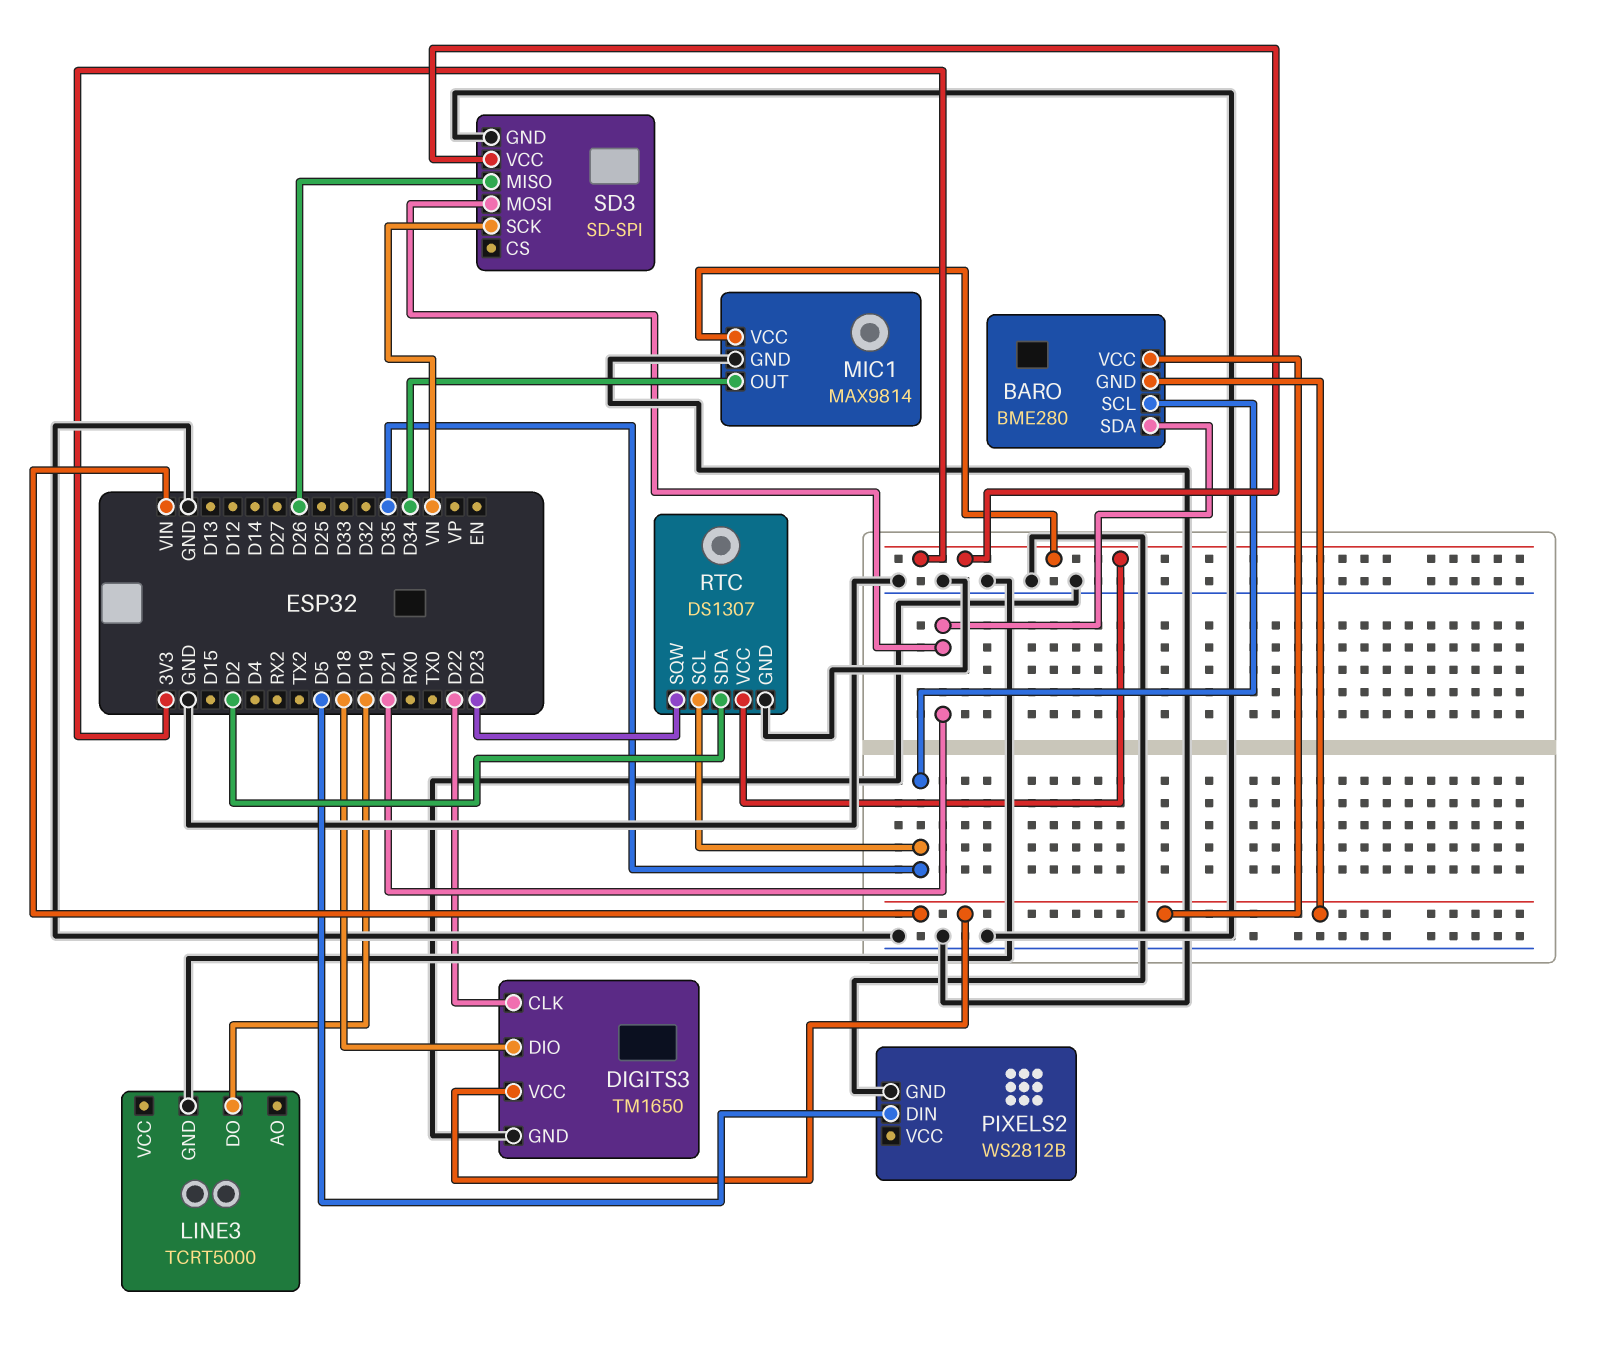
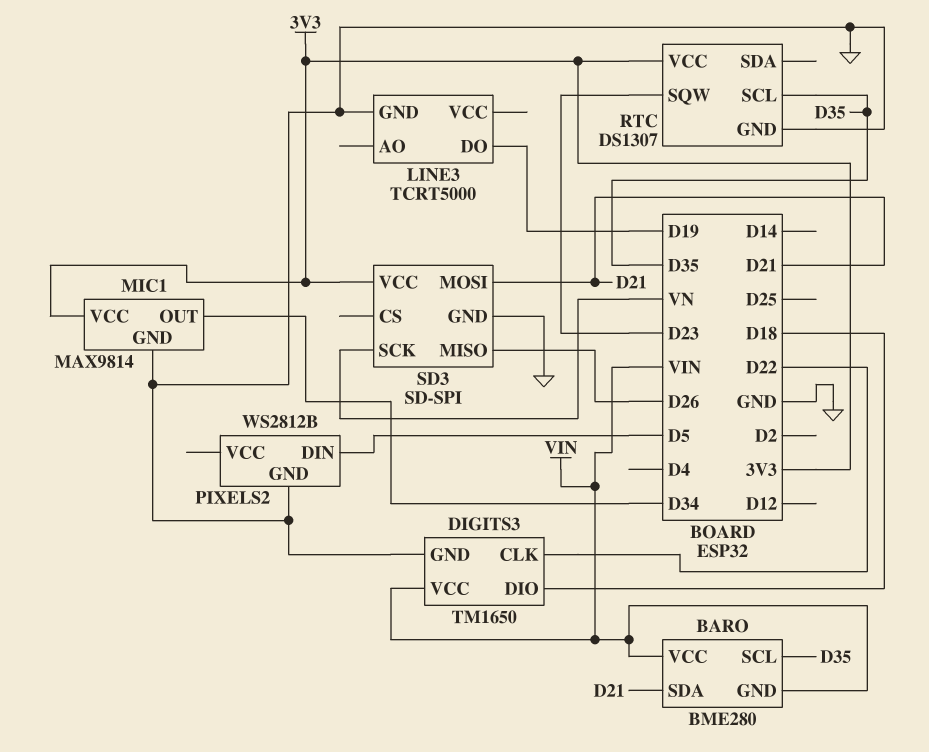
RTC pin SDA: D2 -> none

